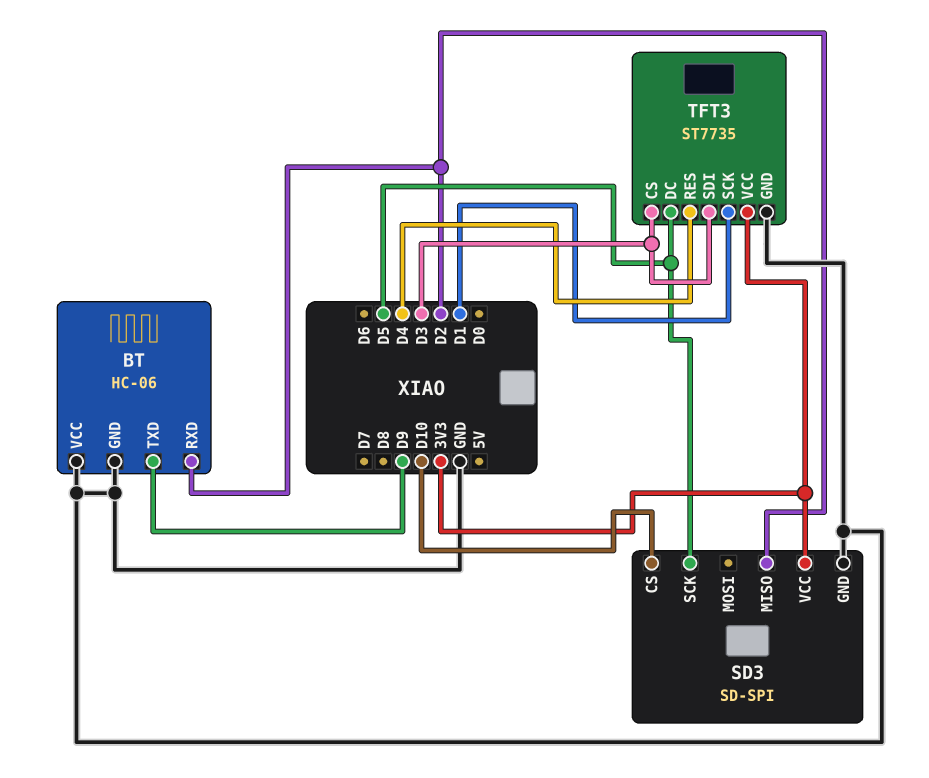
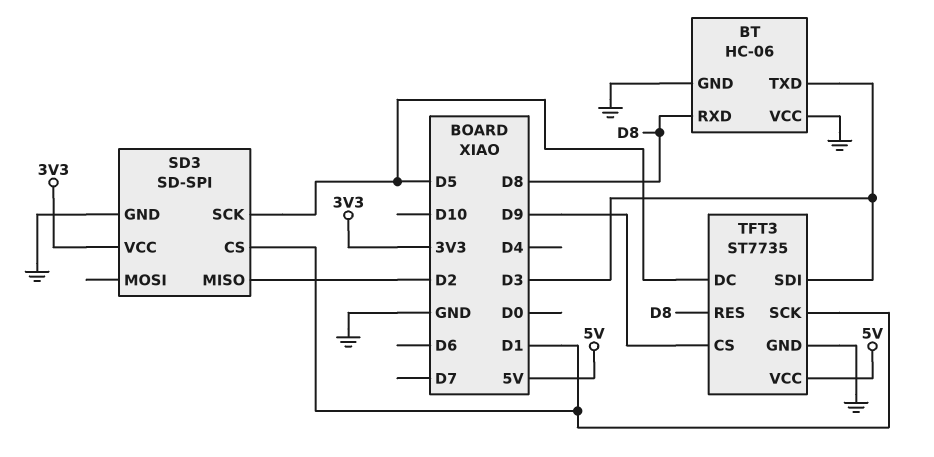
BT pin RXD: D2 -> D8
BT pin TXD: D9 -> D3
SD3 pin CS: D10 -> D1
TFT3 pin CS: D3 -> D9
TFT3 pin RES: D4 -> D8
TFT3 pin VCC: 3V3 -> 5V

